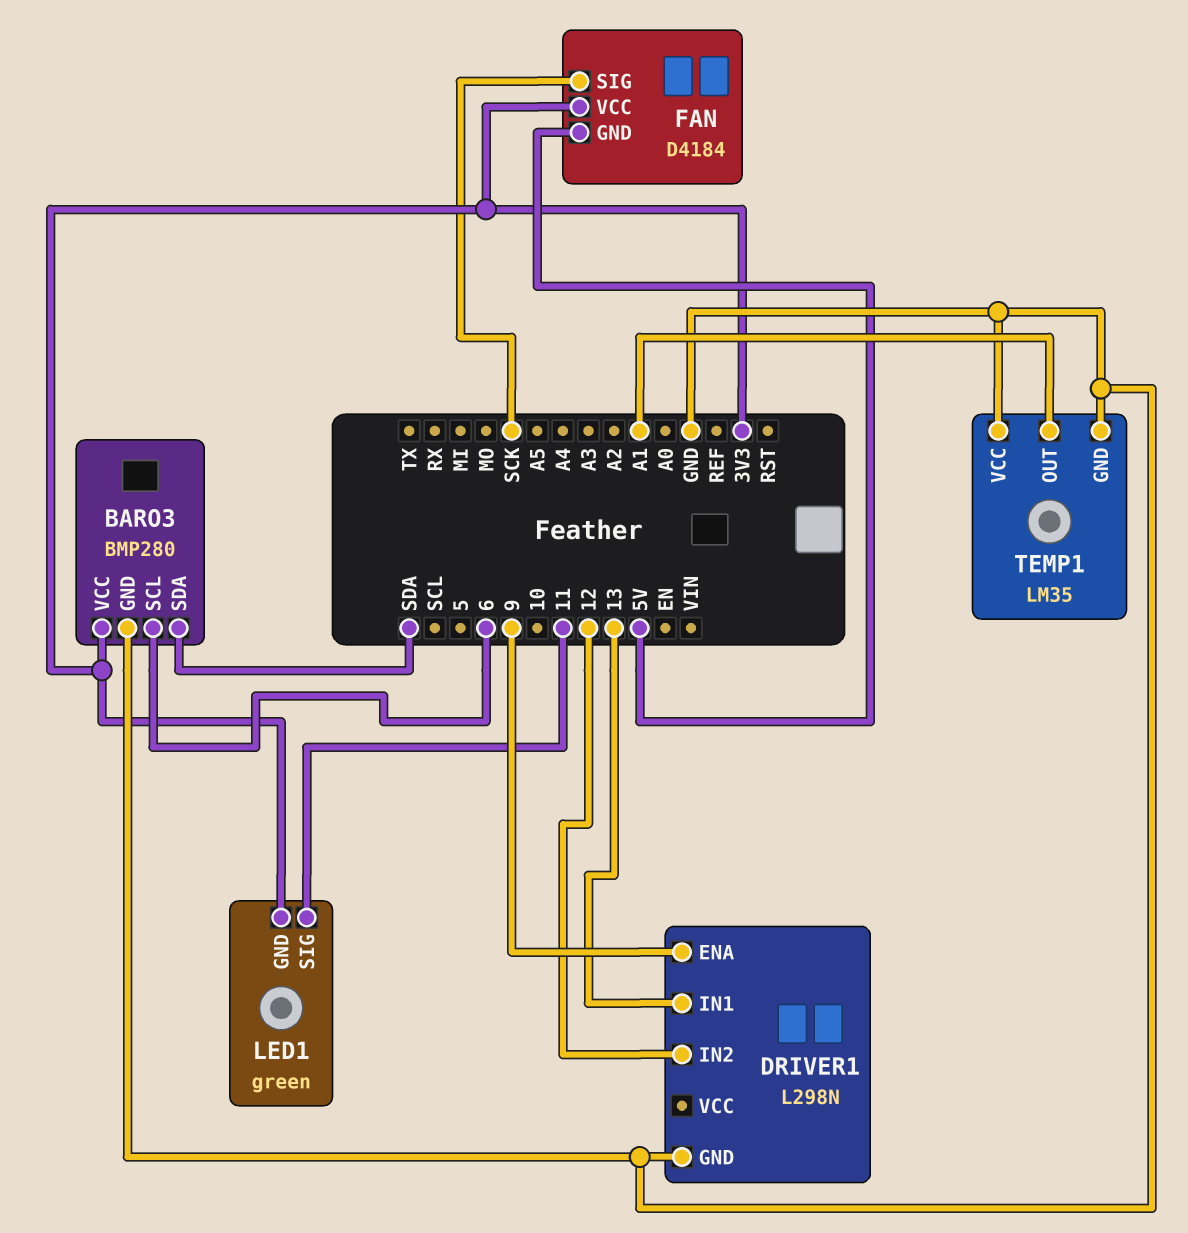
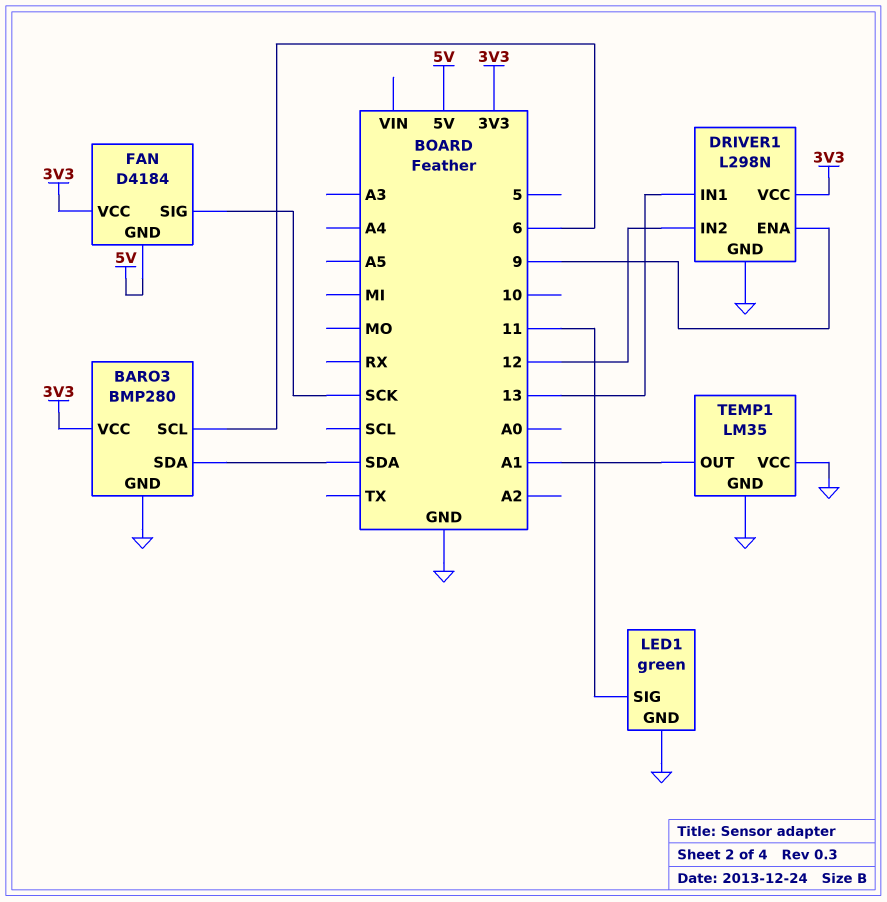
DRIVER1 pin VCC: none -> 3V3
LED1 pin GND: 3V3 -> GND

